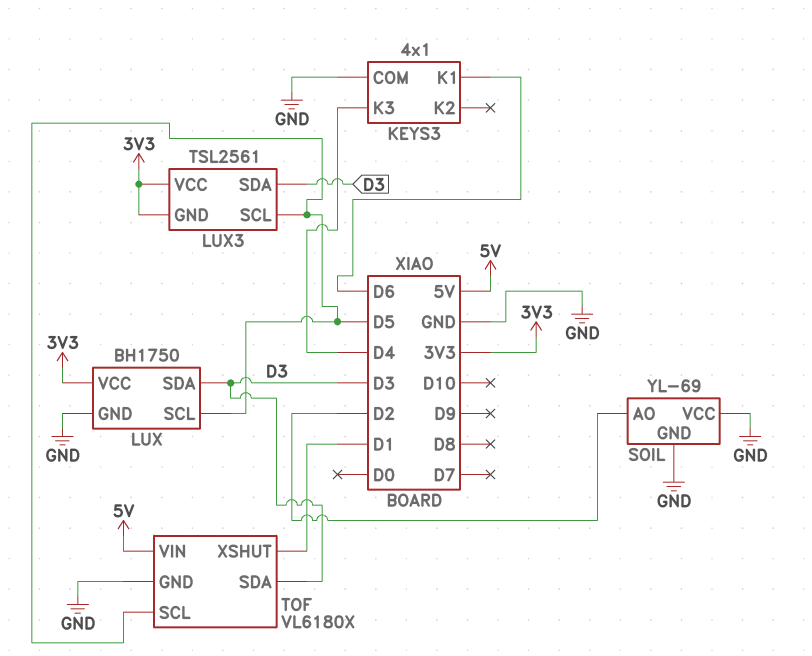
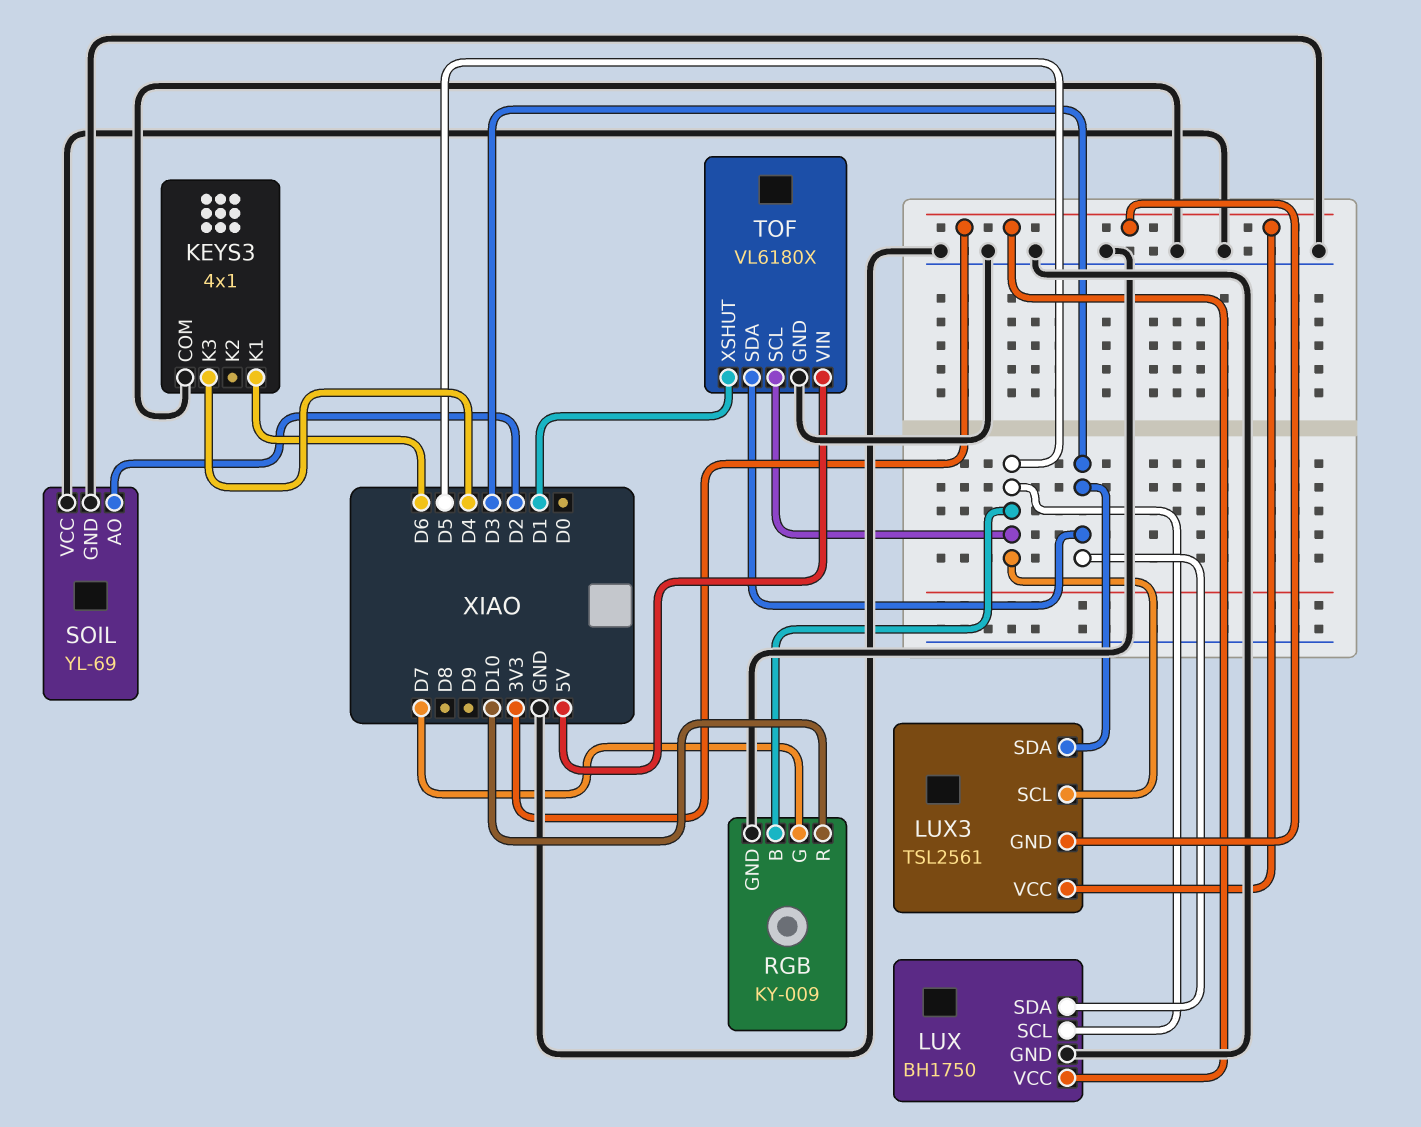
RGB: none -> KY-009
RGB pin B: none -> D5
RGB pin G: none -> D7
RGB pin GND: none -> GND
RGB pin R: none -> D10

